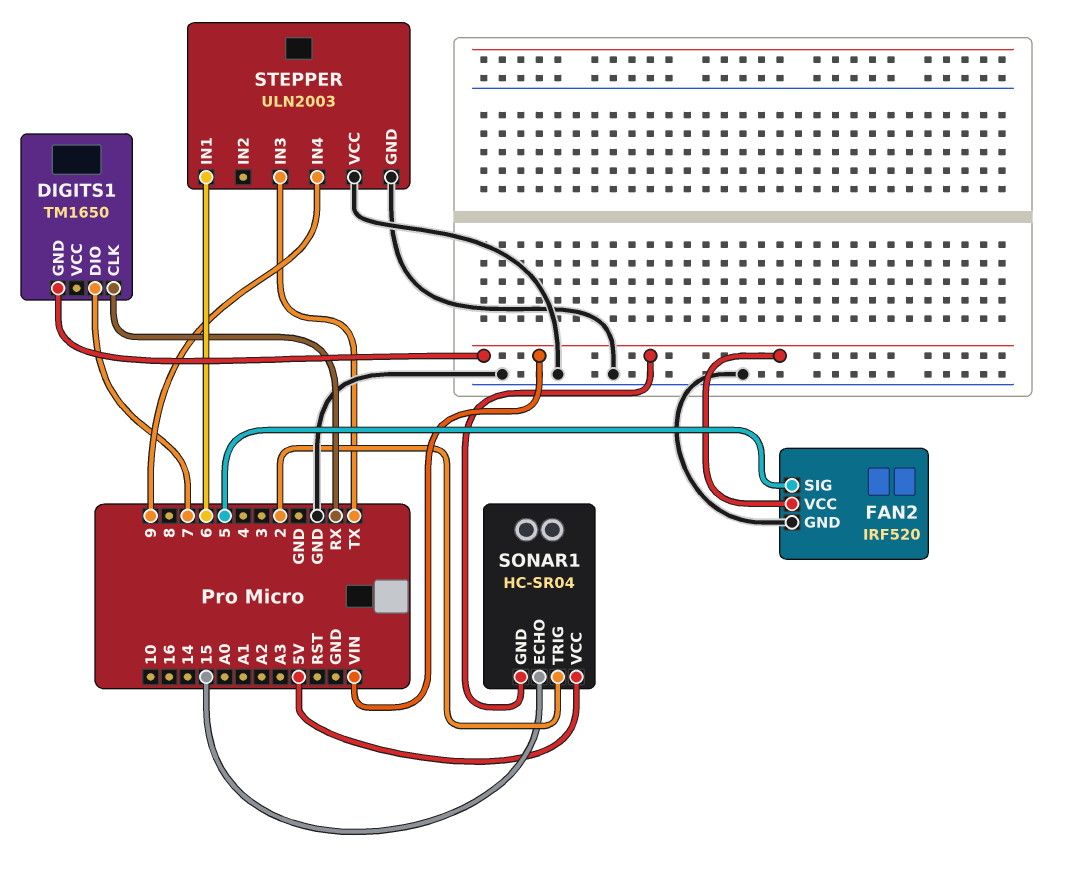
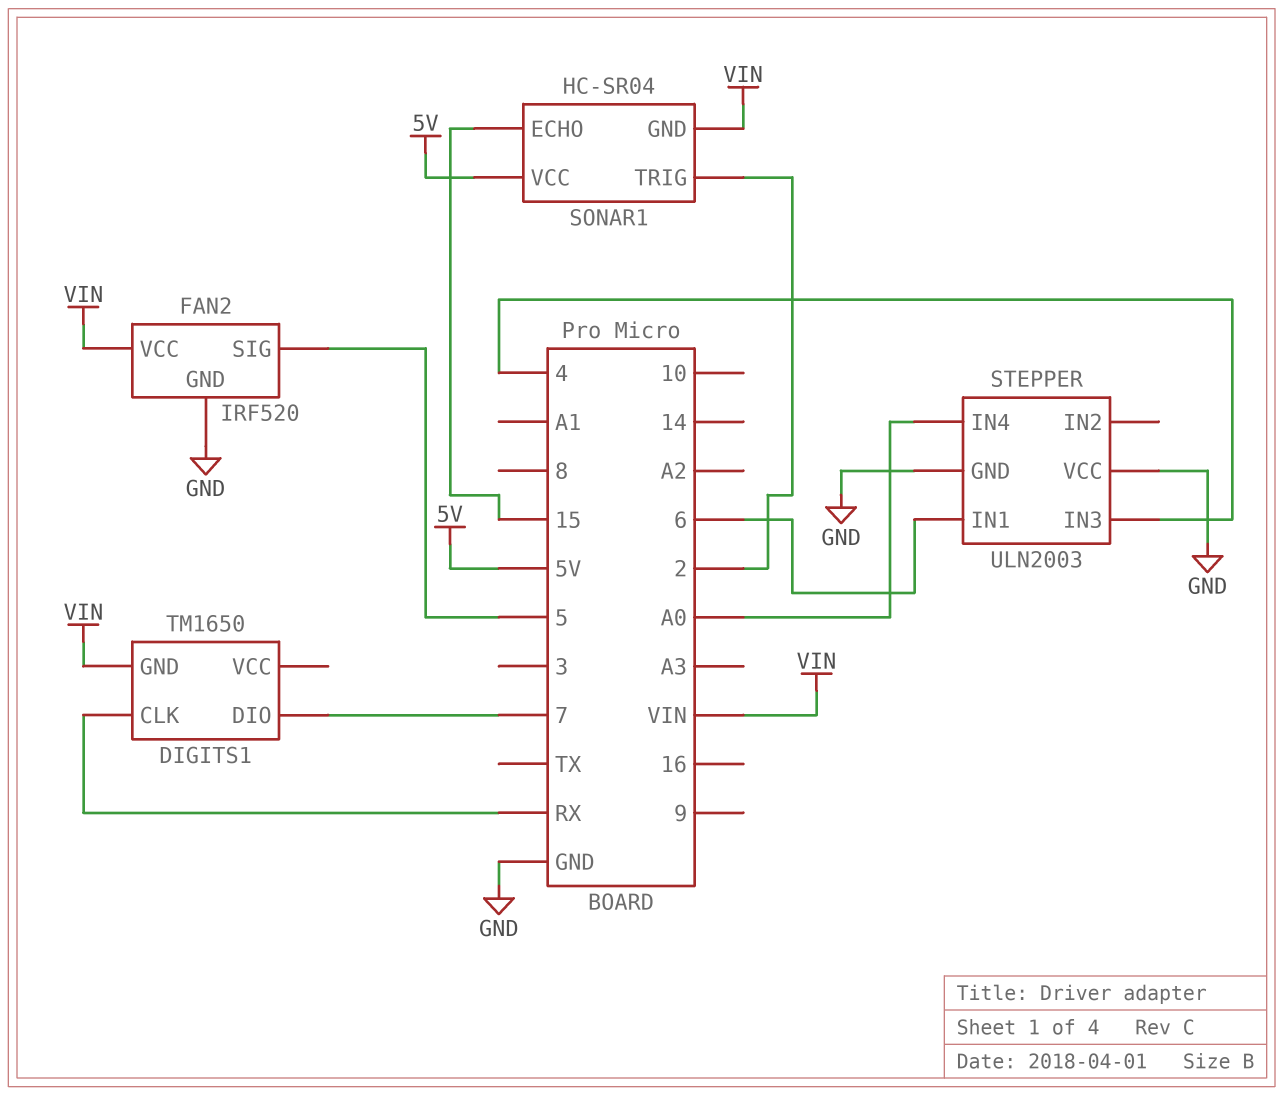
STEPPER pin IN3: TX -> 4
STEPPER pin IN4: 9 -> A0

